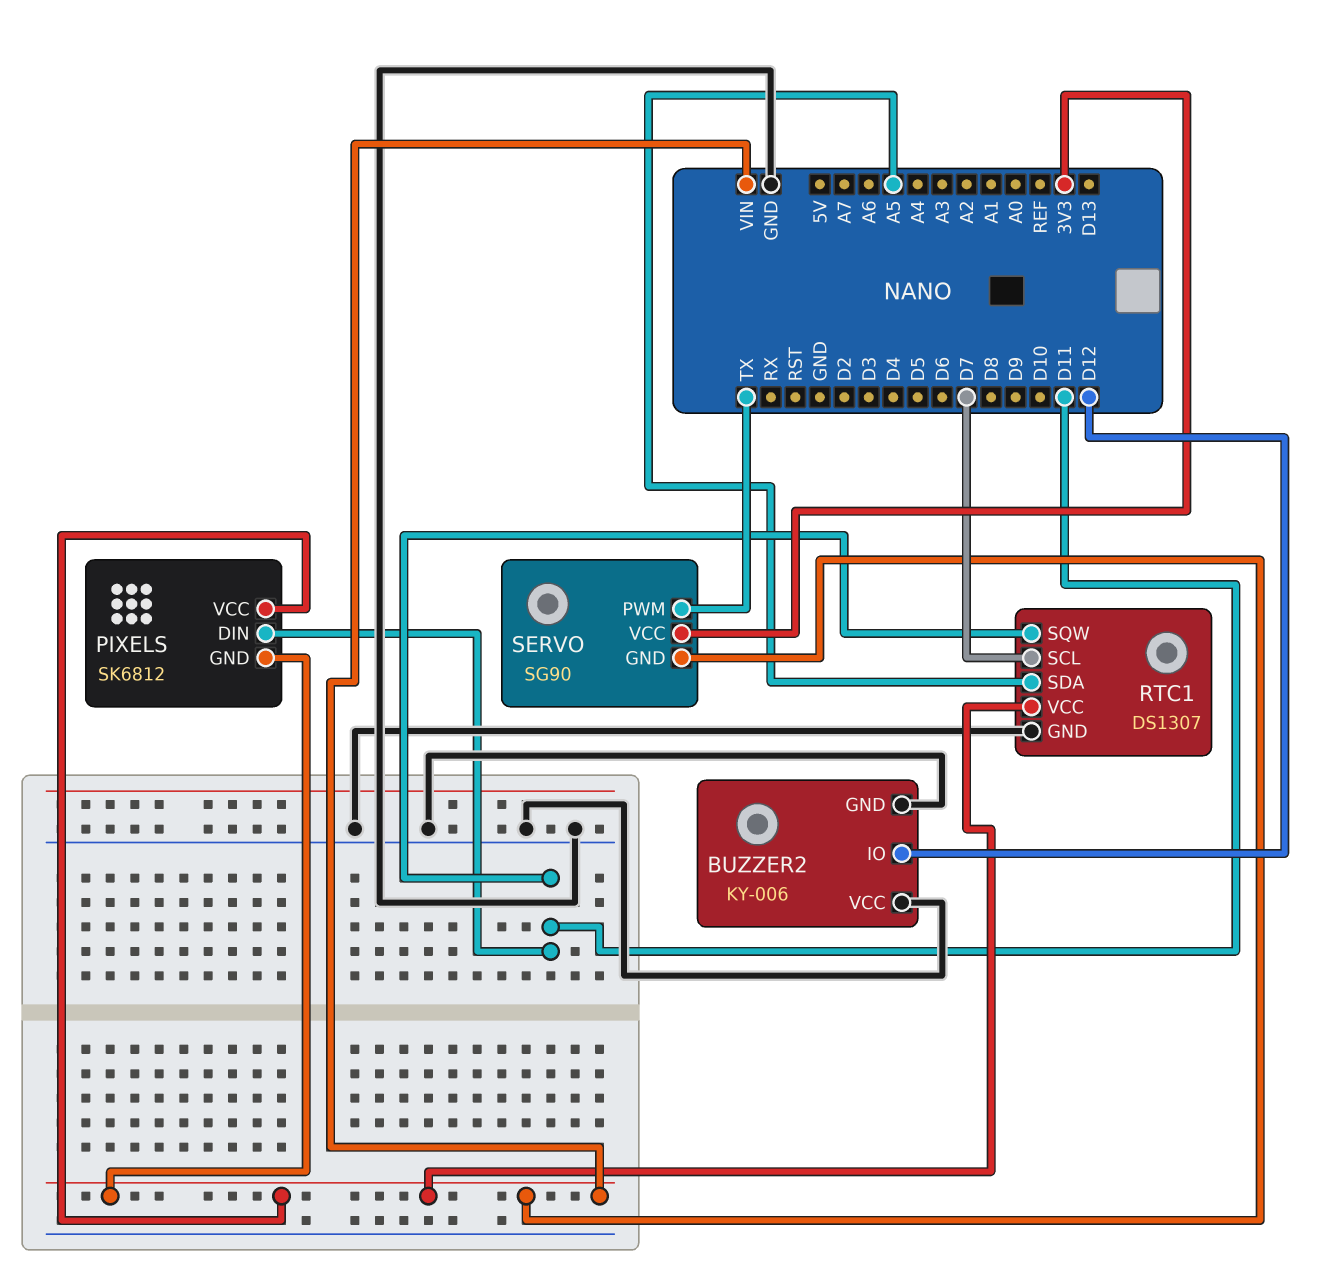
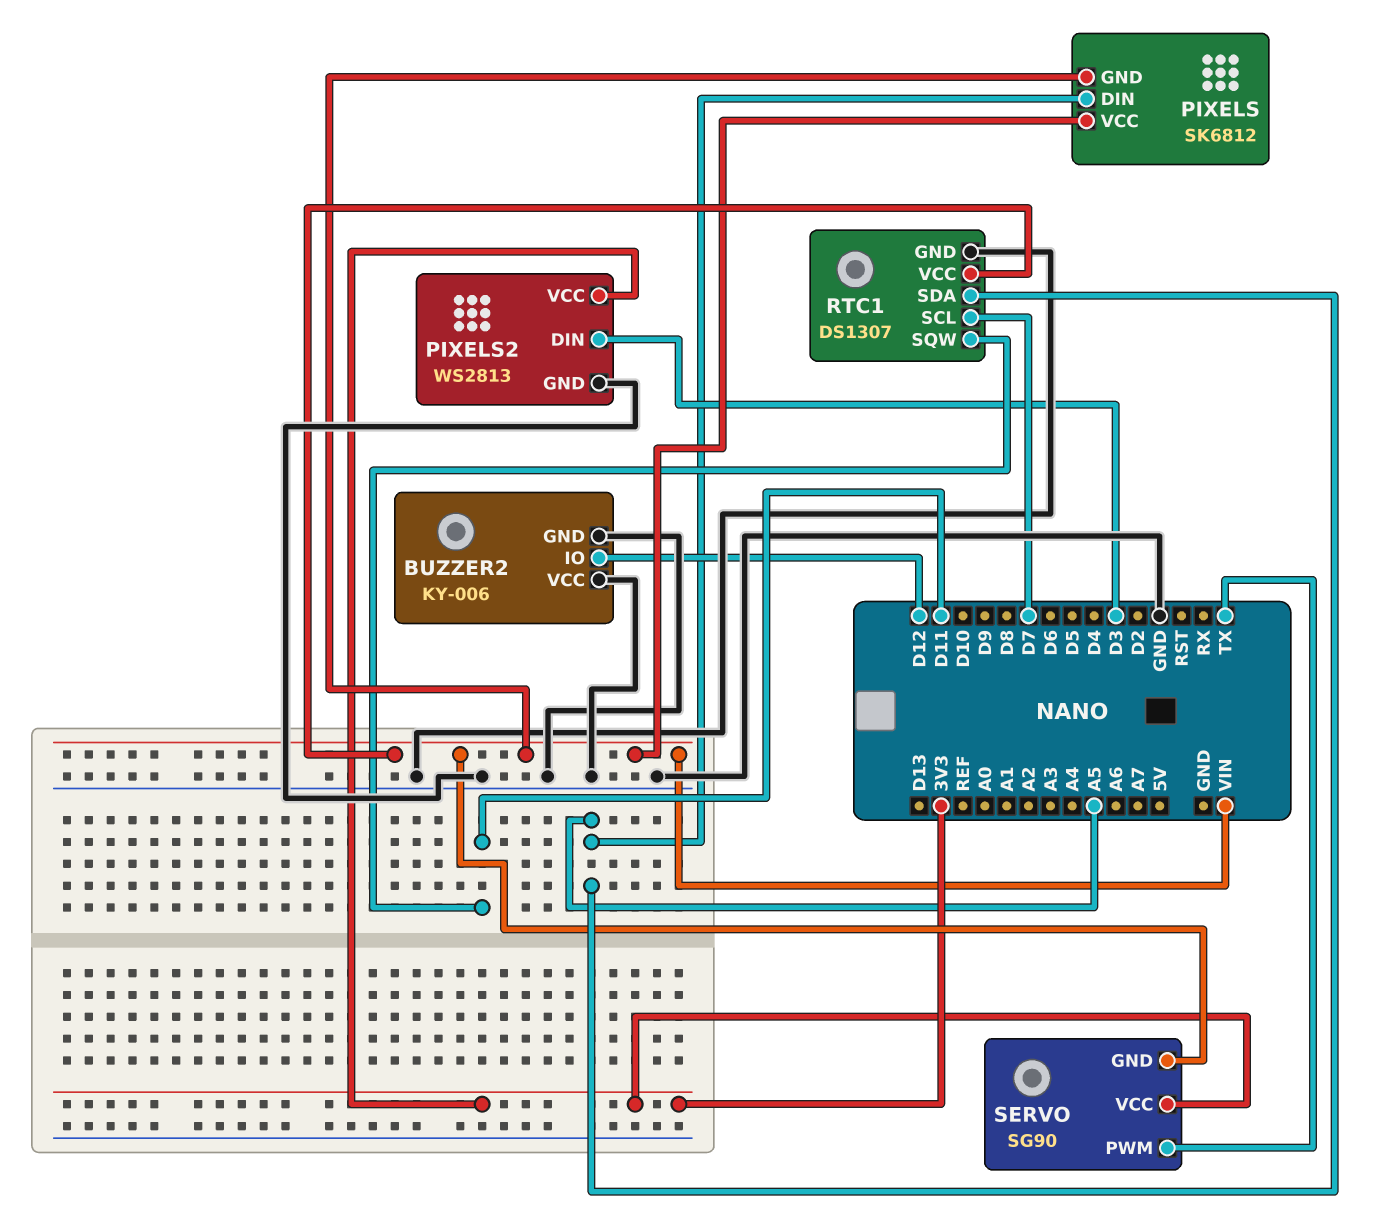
PIXELS pin DIN: D11 -> A5
PIXELS2: none -> WS2813
PIXELS2 pin DIN: none -> D3
PIXELS2 pin GND: none -> GND
PIXELS2 pin VCC: none -> 3V3

